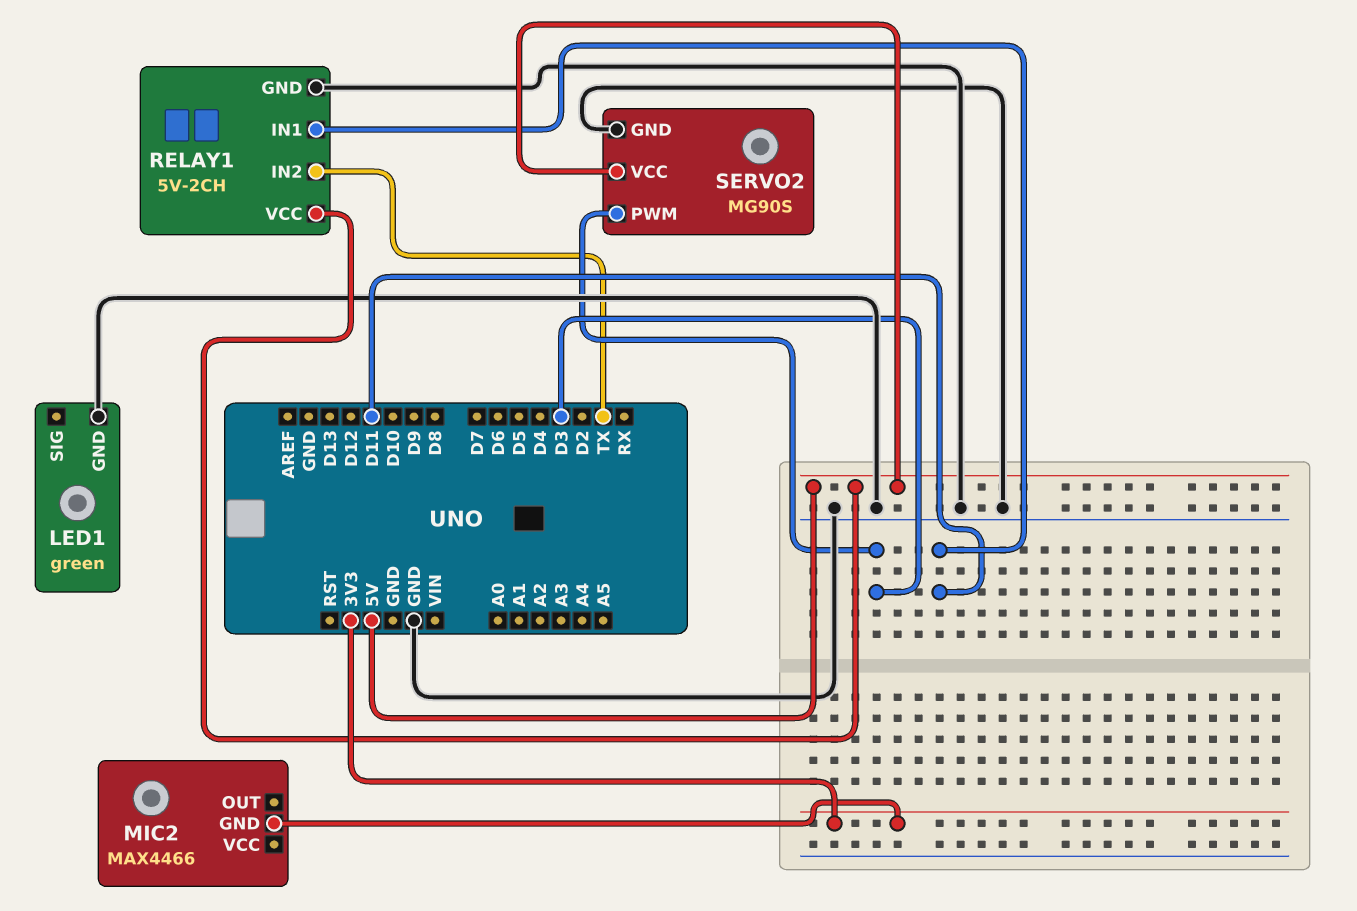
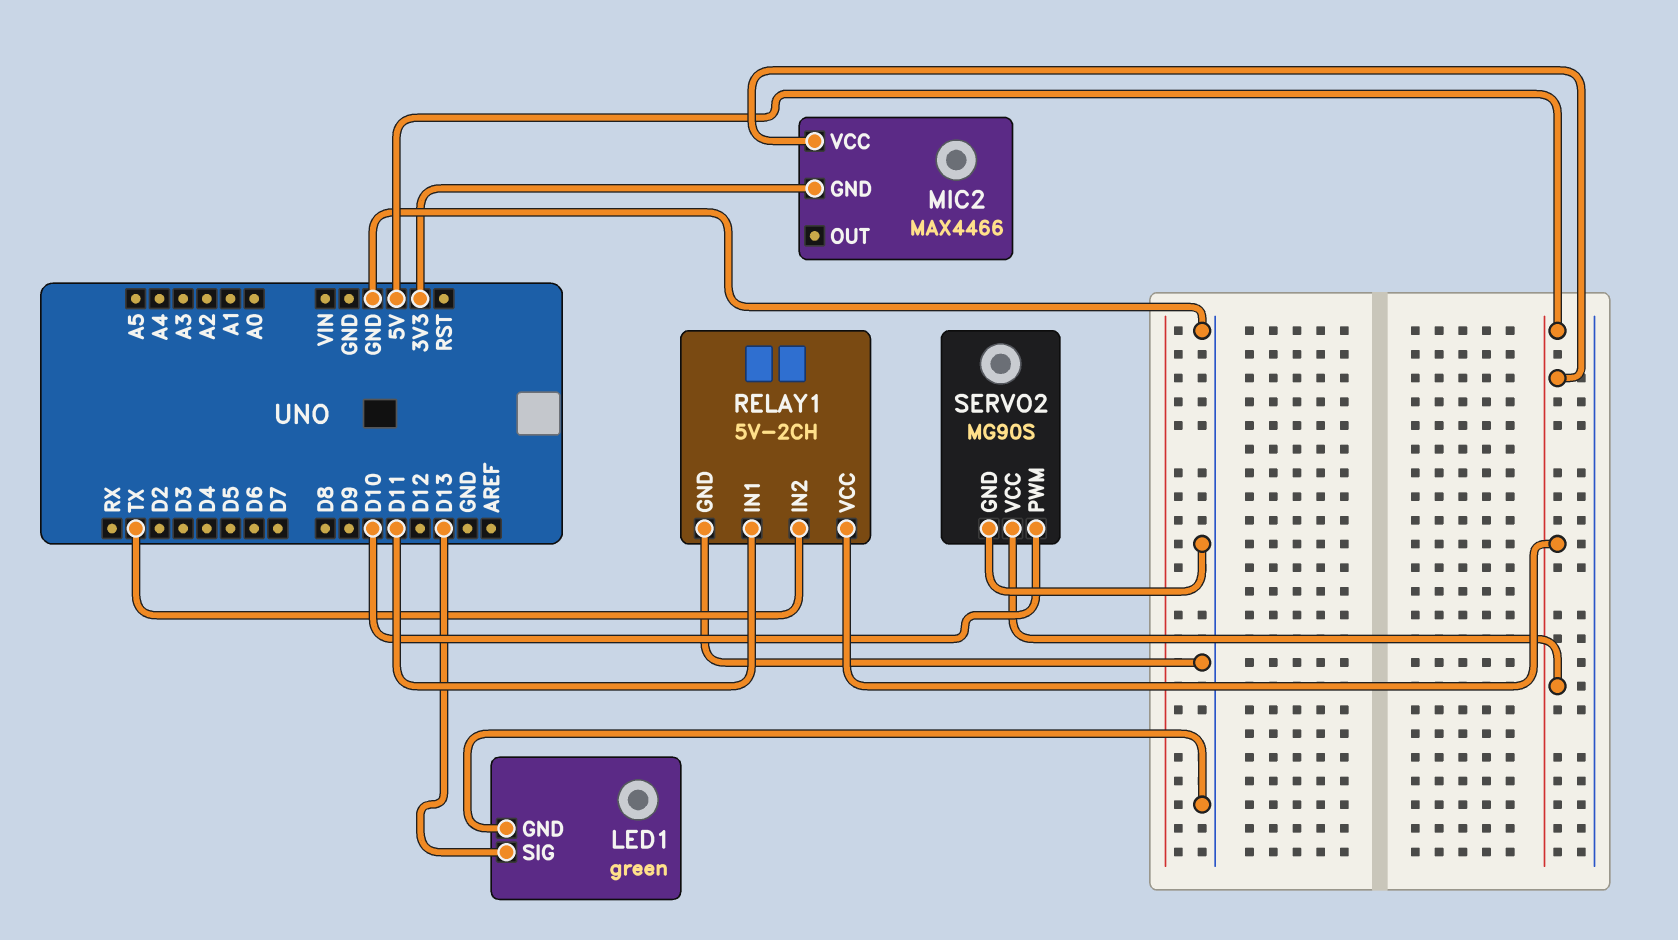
LED1 pin SIG: none -> D13
MIC2 pin VCC: none -> 5V
SERVO2 pin PWM: D3 -> D10

